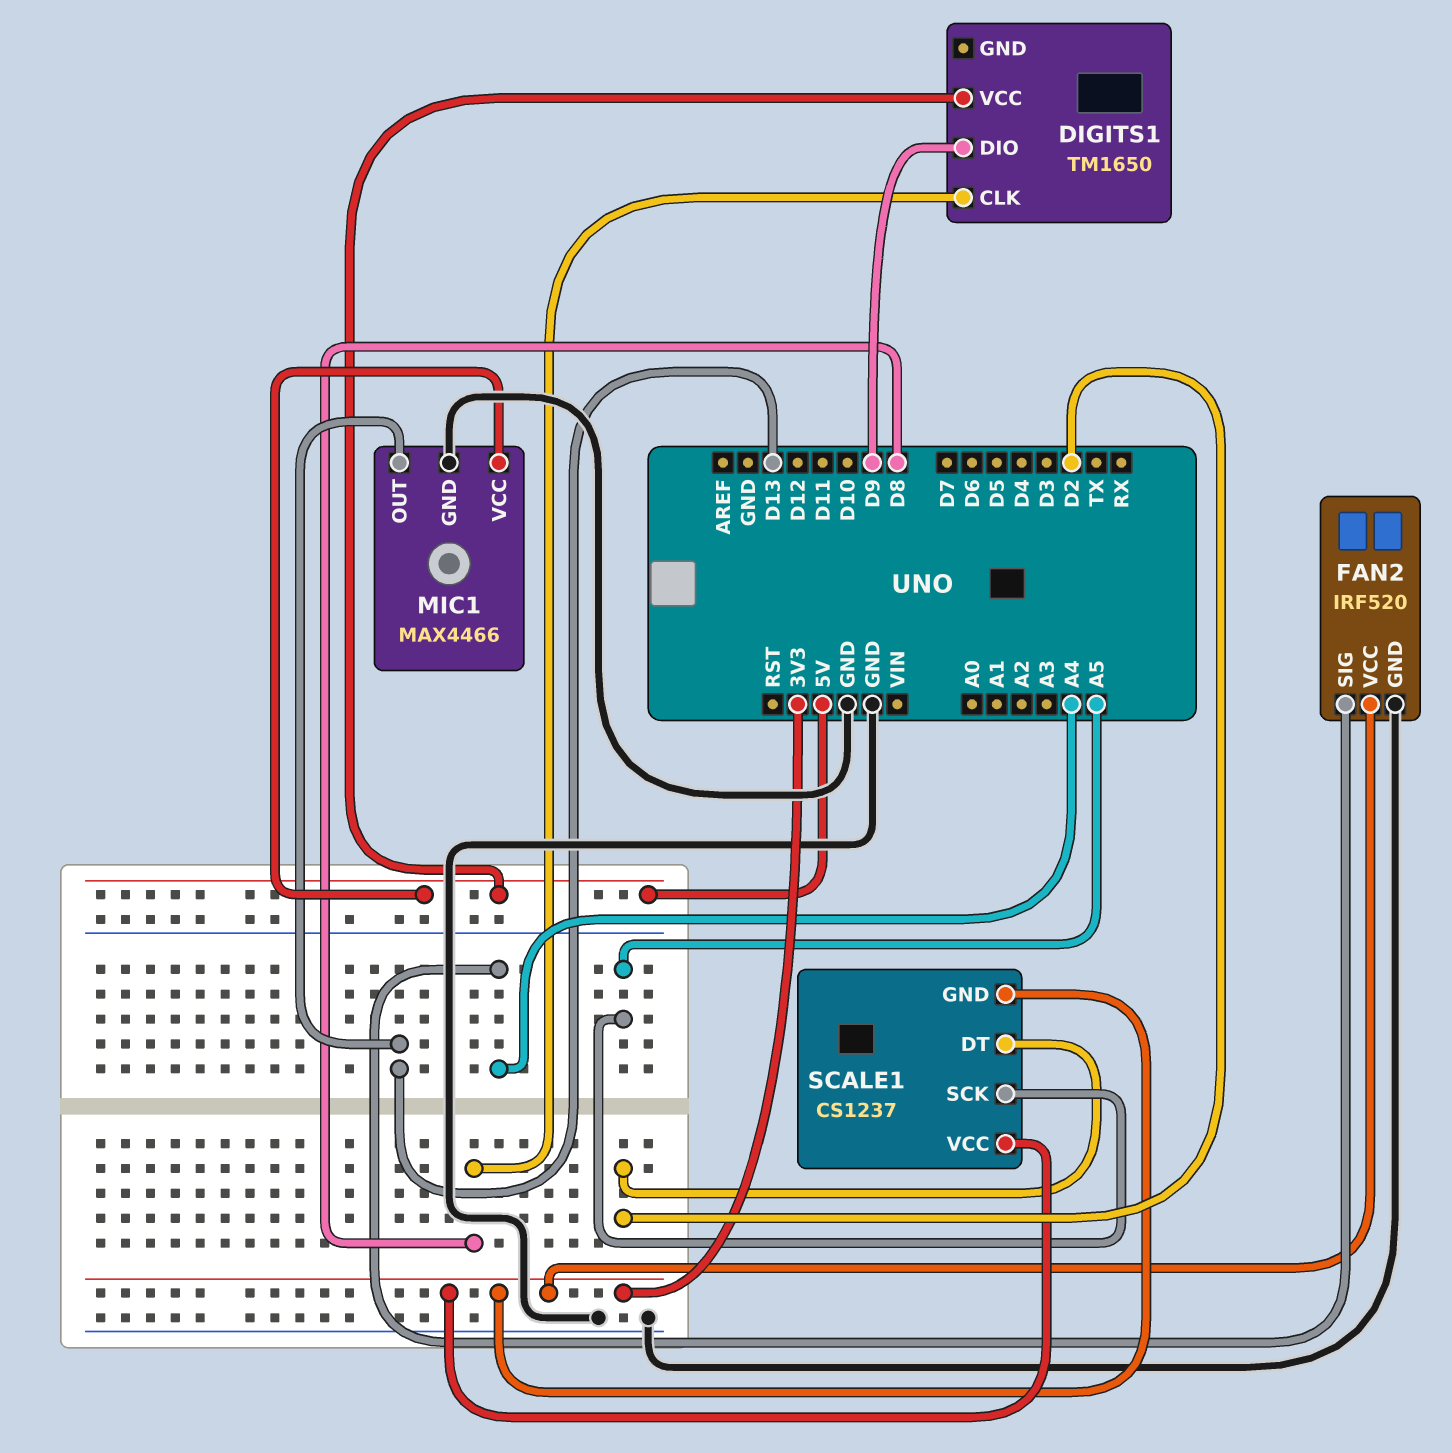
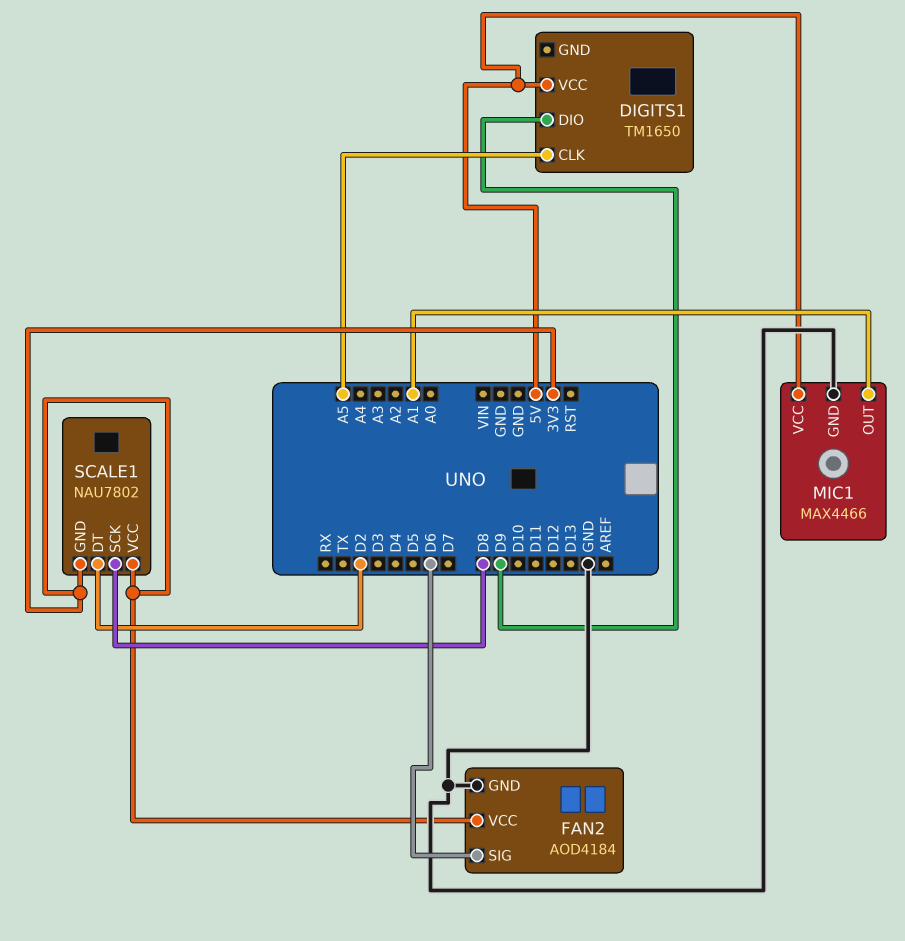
DIGITS1 pin CLK: D8 -> A5
FAN2: IRF520 -> AOD4184
FAN2 pin SIG: A4 -> D6
MIC1 pin OUT: D13 -> A1
SCALE1: CS1237 -> NAU7802
SCALE1 pin SCK: A5 -> D8

